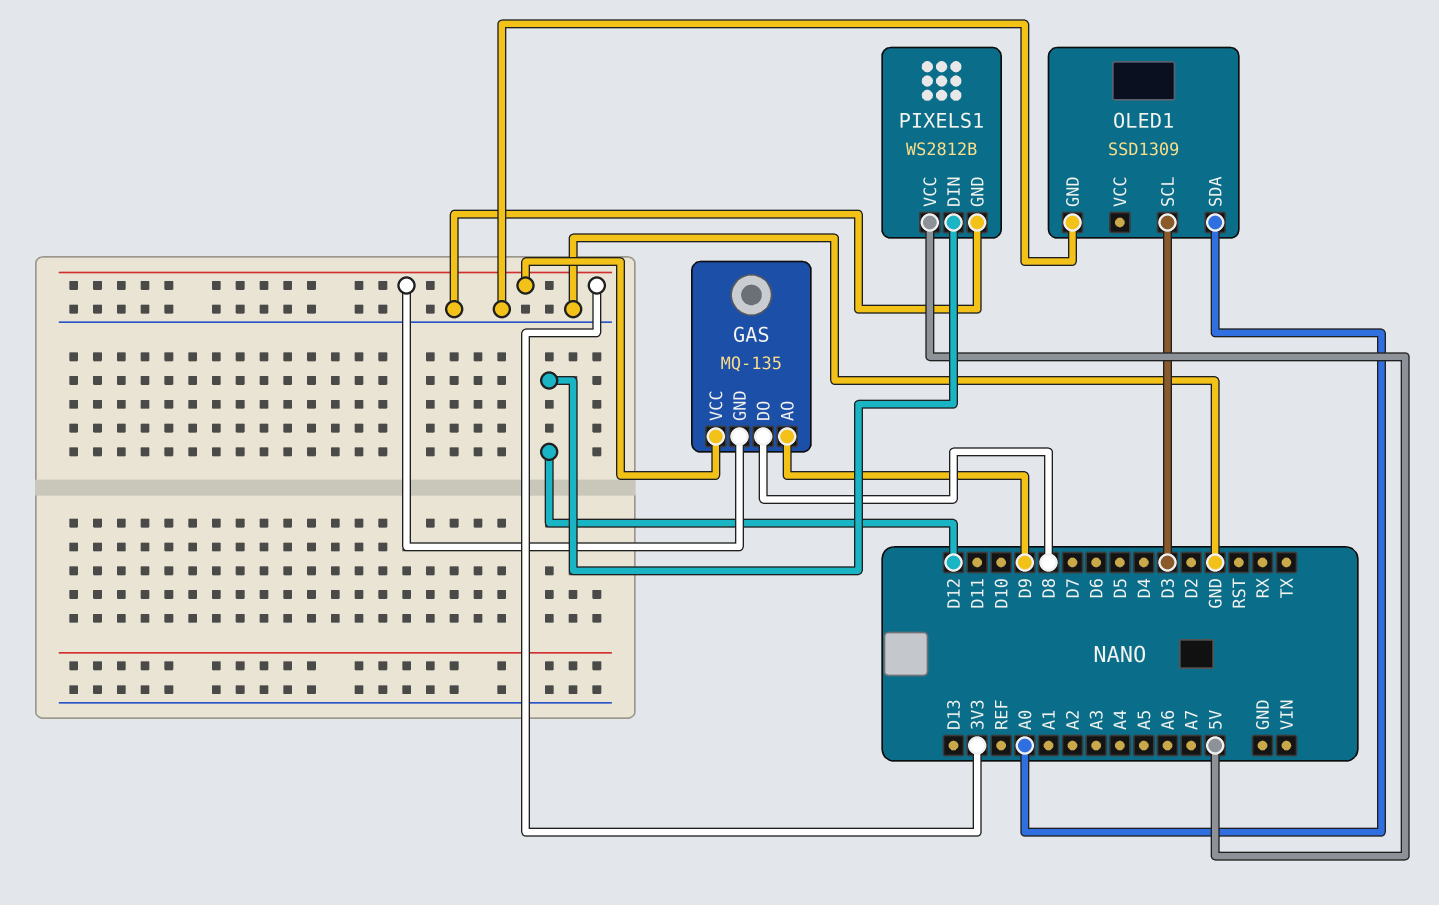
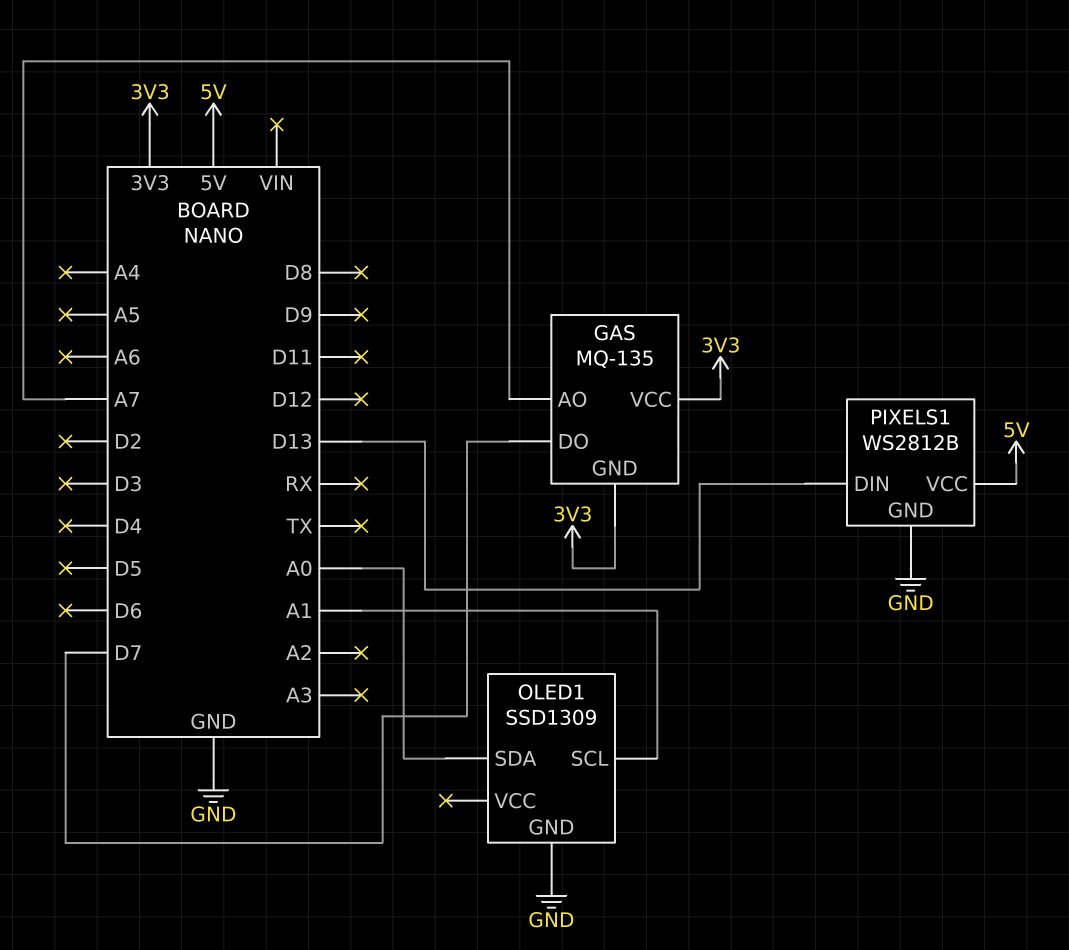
GAS pin AO: D9 -> A7
GAS pin DO: D8 -> D7
OLED1 pin SCL: D3 -> A1
PIXELS1 pin DIN: D12 -> D13

